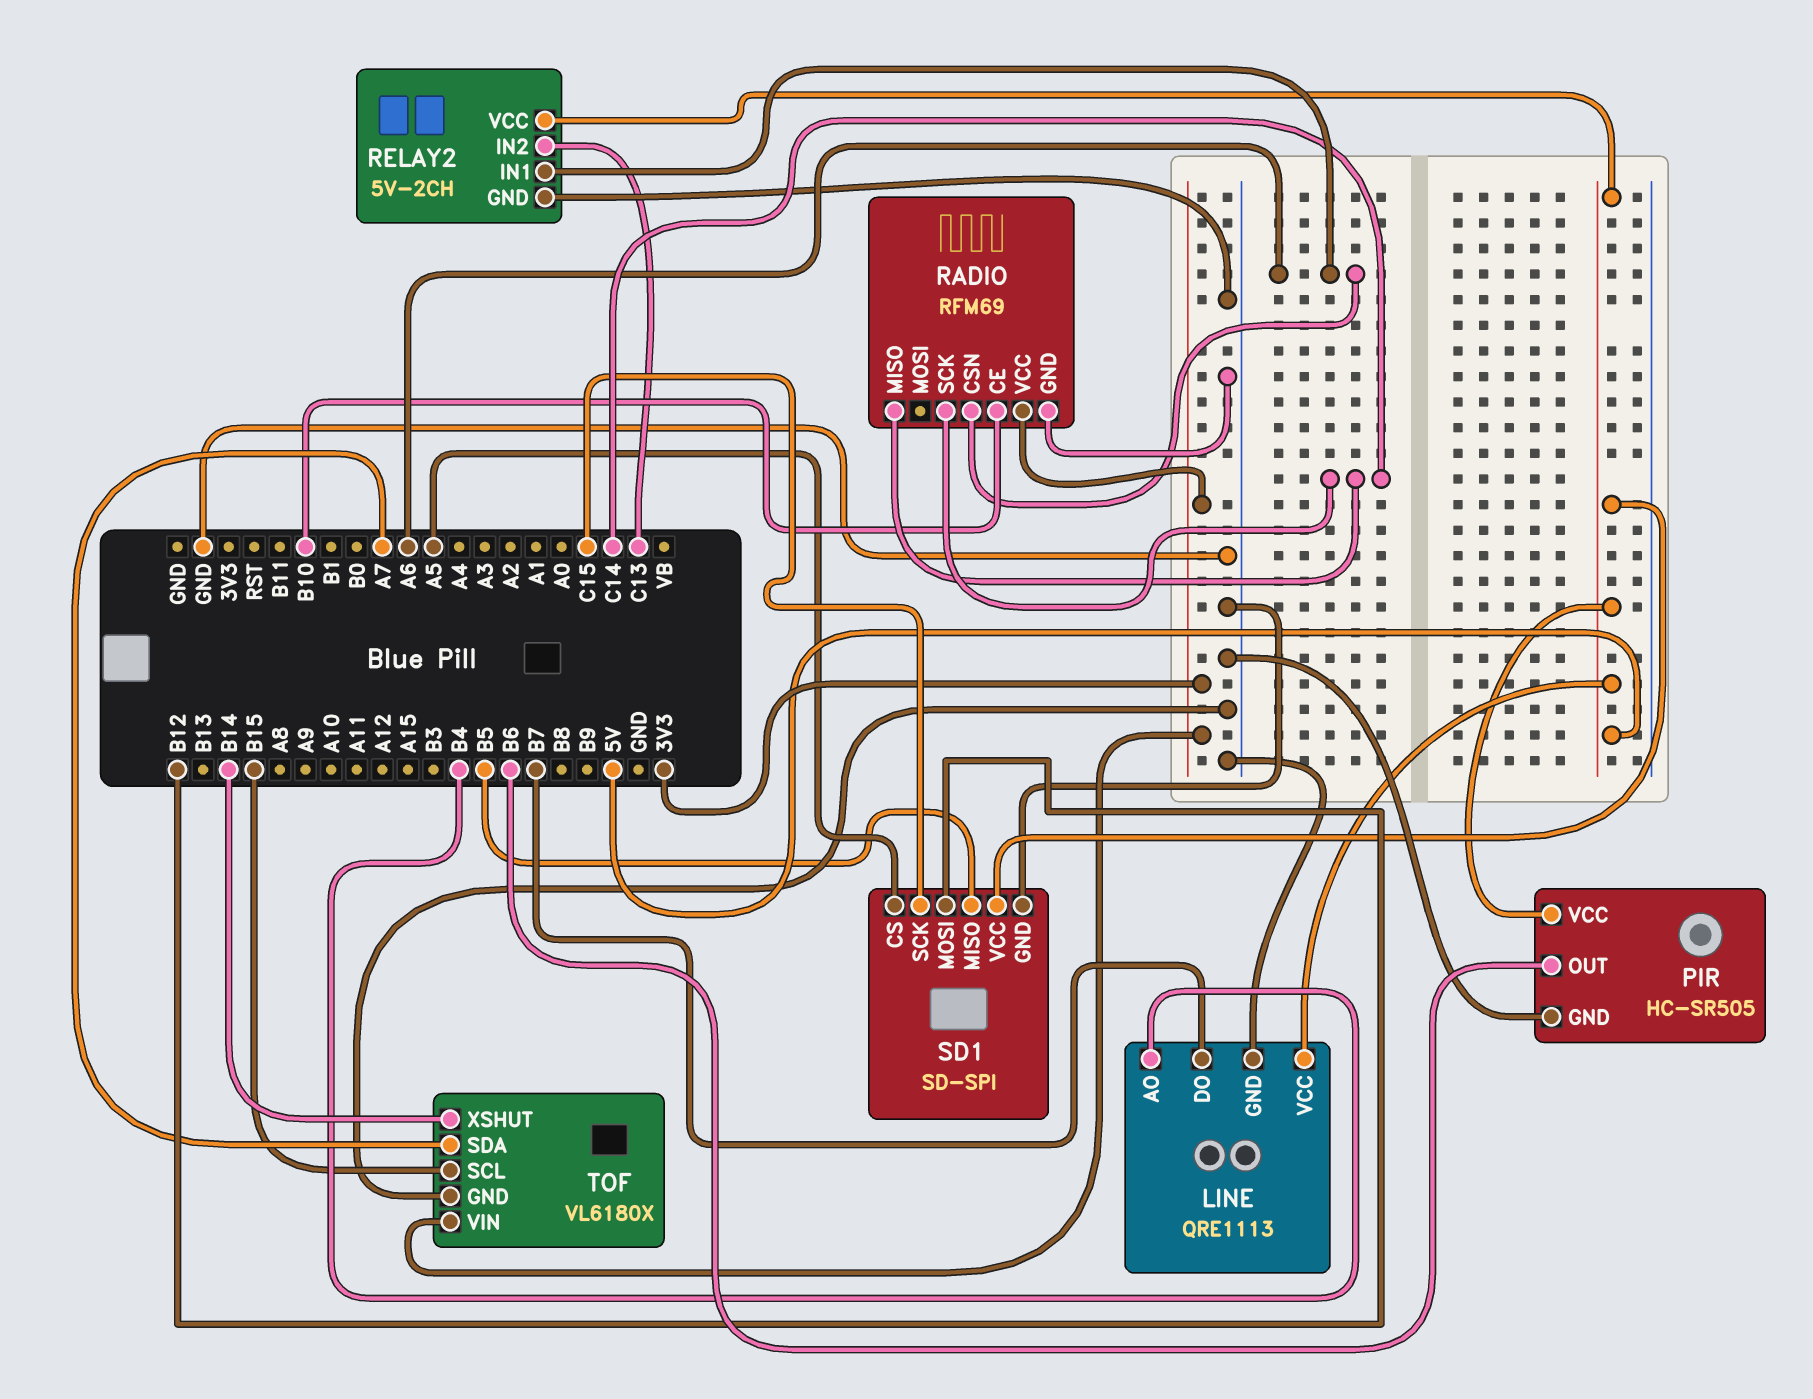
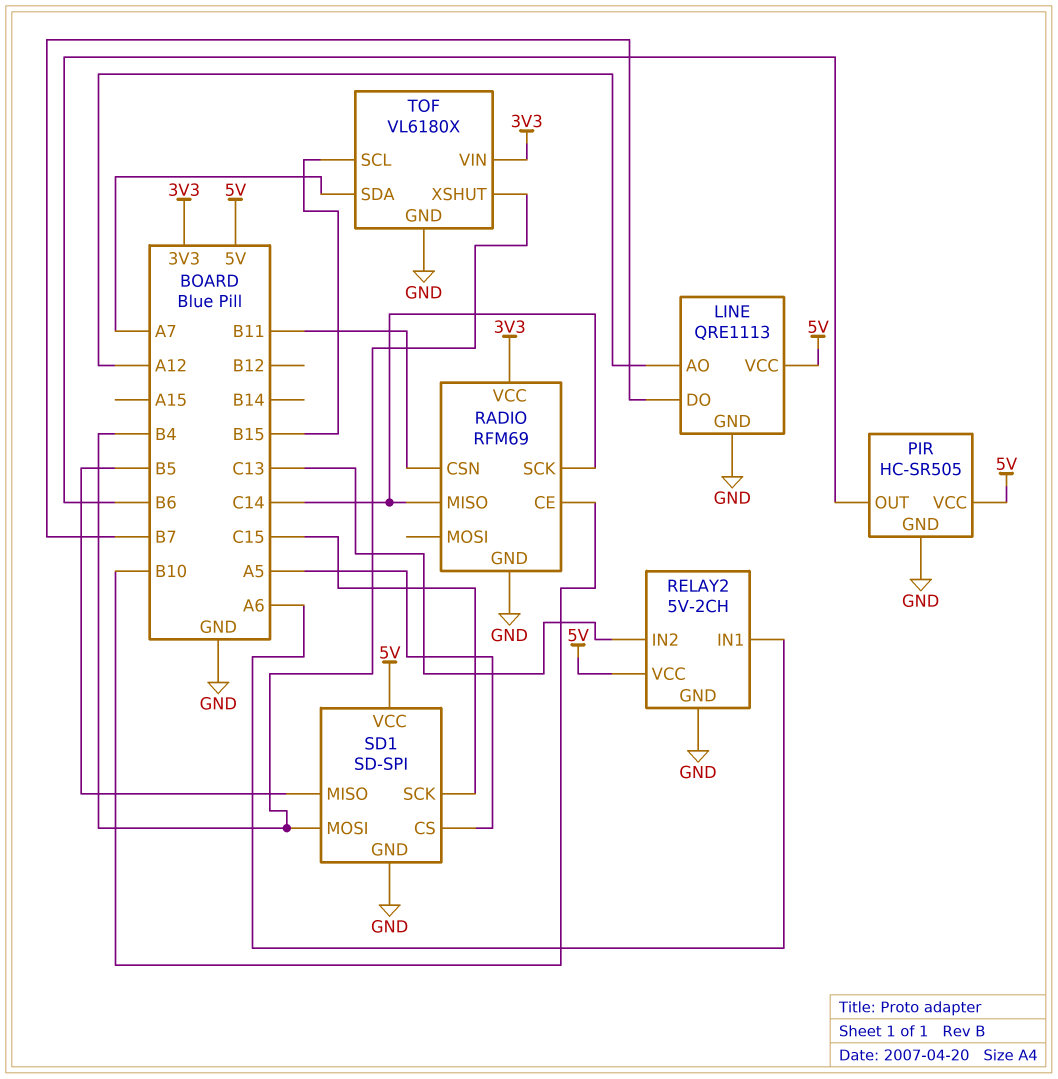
LINE pin AO: B4 -> A12
RADIO pin CSN: A6 -> B11
SD1 pin MOSI: B12 -> B4
TOF pin XSHUT: B14 -> B4

